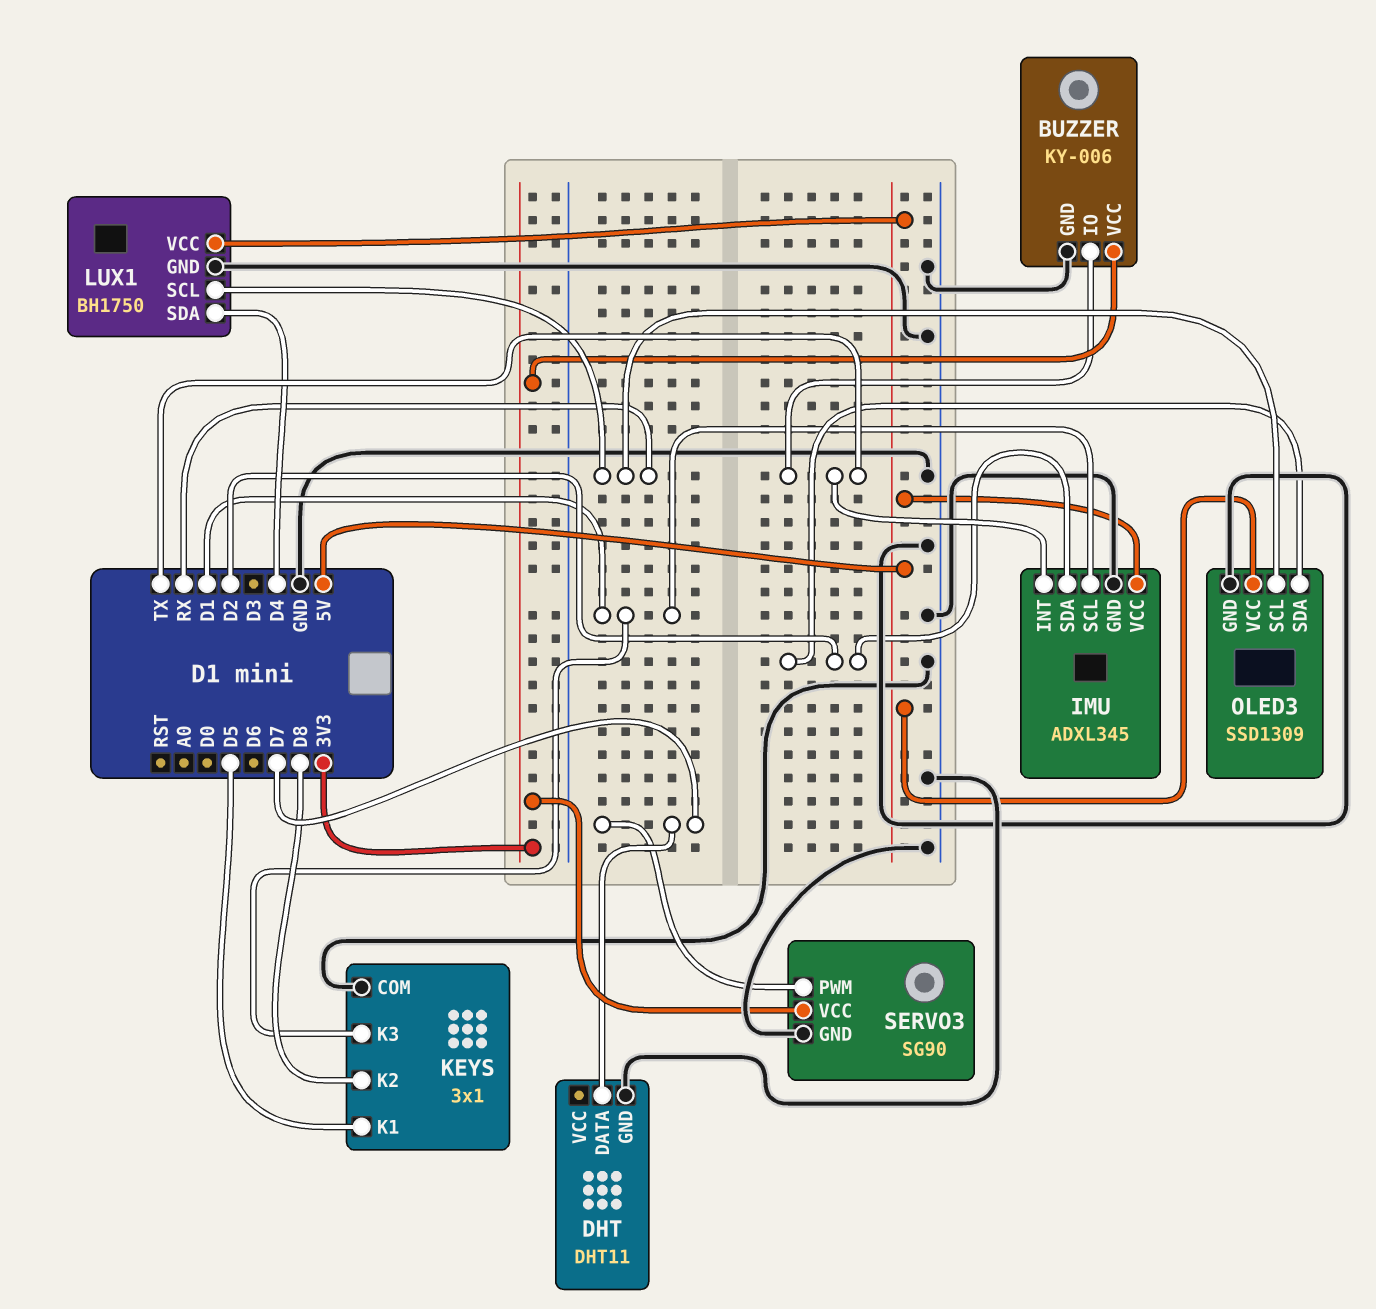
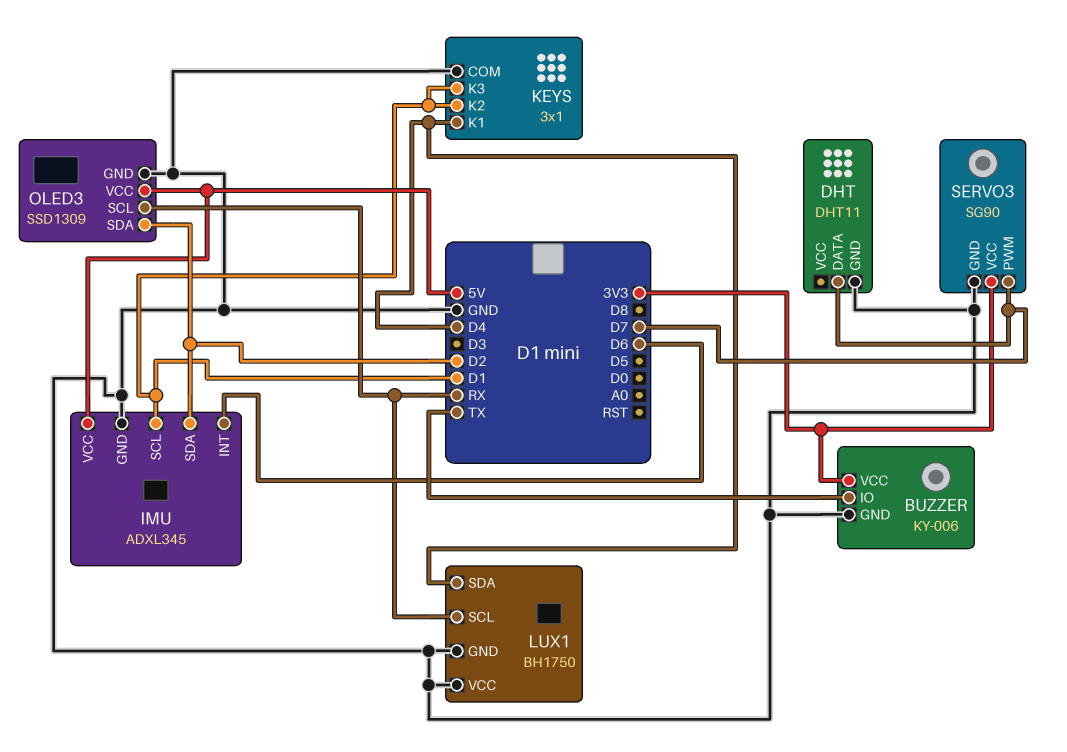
IMU pin INT: TX -> D6
KEYS pin K1: D5 -> D4
KEYS pin K2: D8 -> D1
LUX1 pin VCC: 5V -> GND

